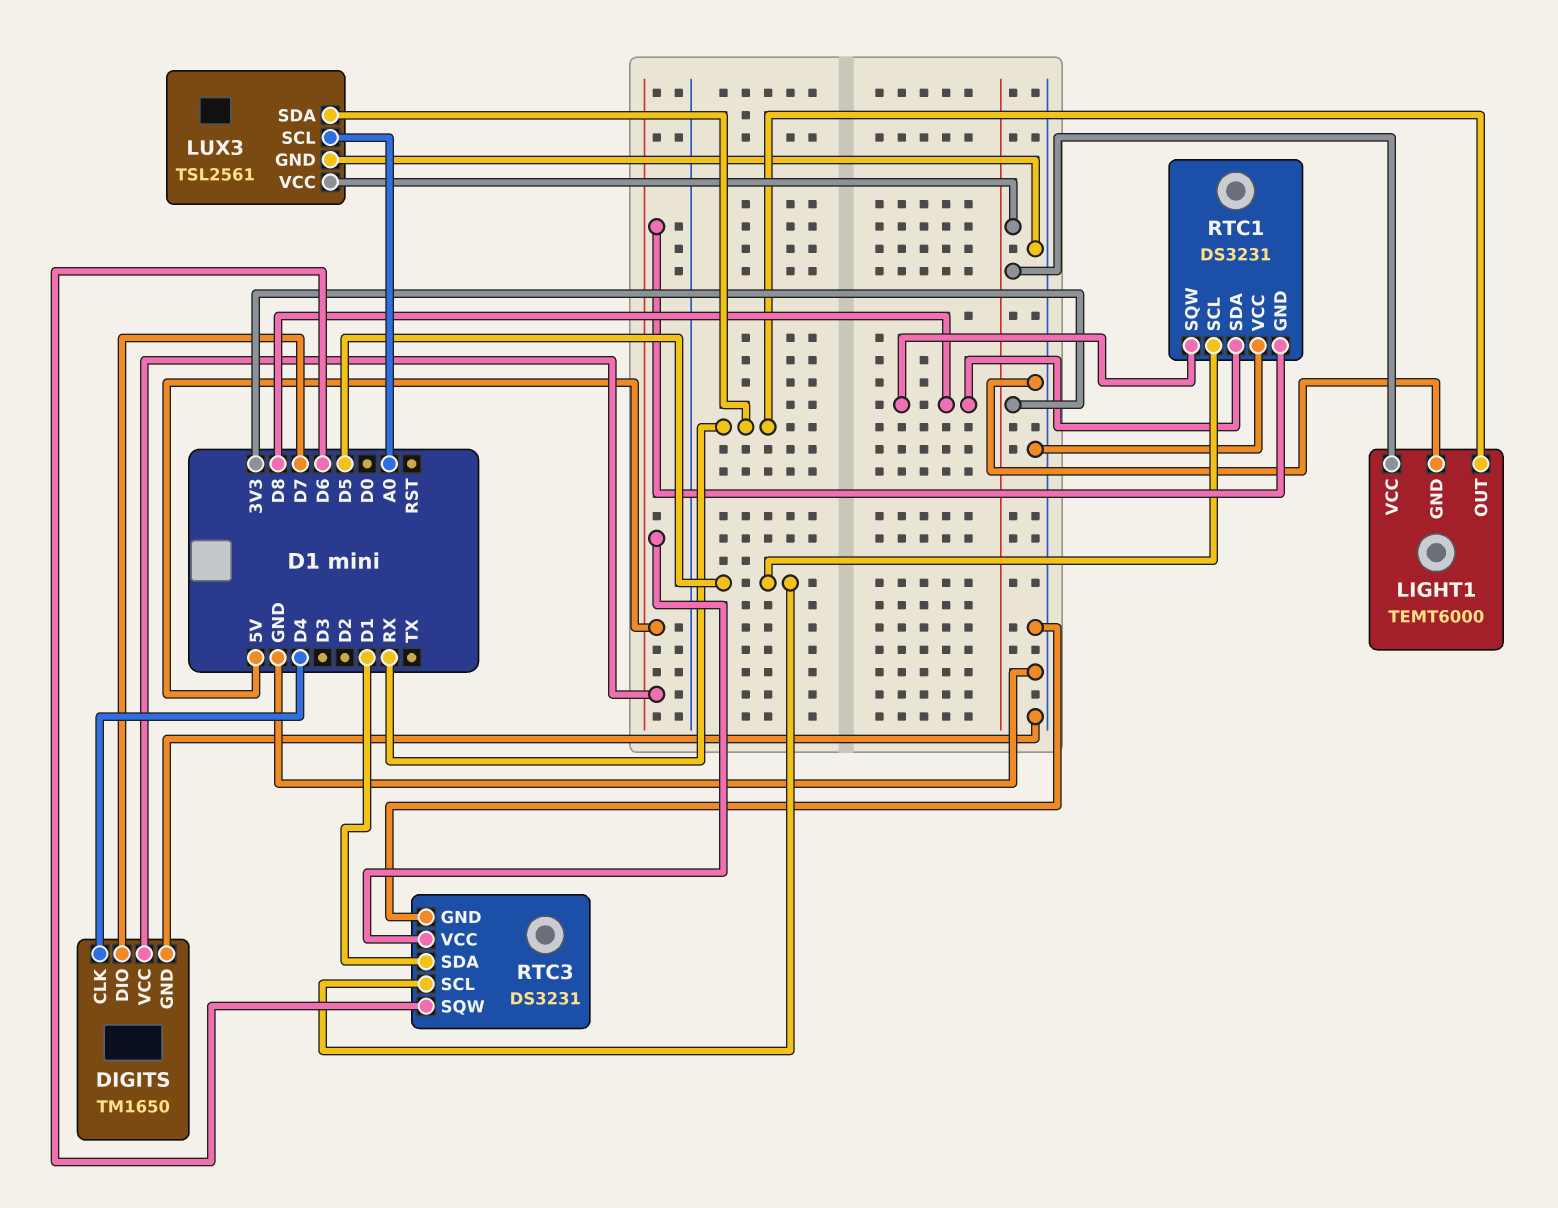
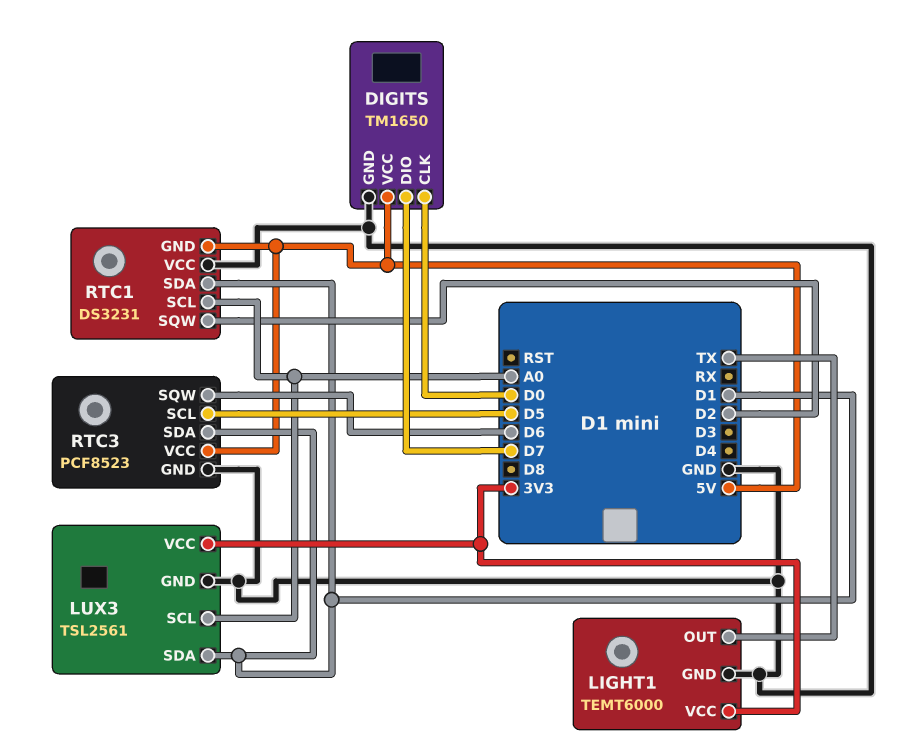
DIGITS pin CLK: D4 -> D0
LIGHT1 pin OUT: RX -> TX
LUX3 pin SDA: RX -> D1
RTC1 pin SCL: D5 -> A0
RTC1 pin SDA: D8 -> D1
RTC1 pin SQW: D8 -> D2
RTC3: DS3231 -> PCF8523

